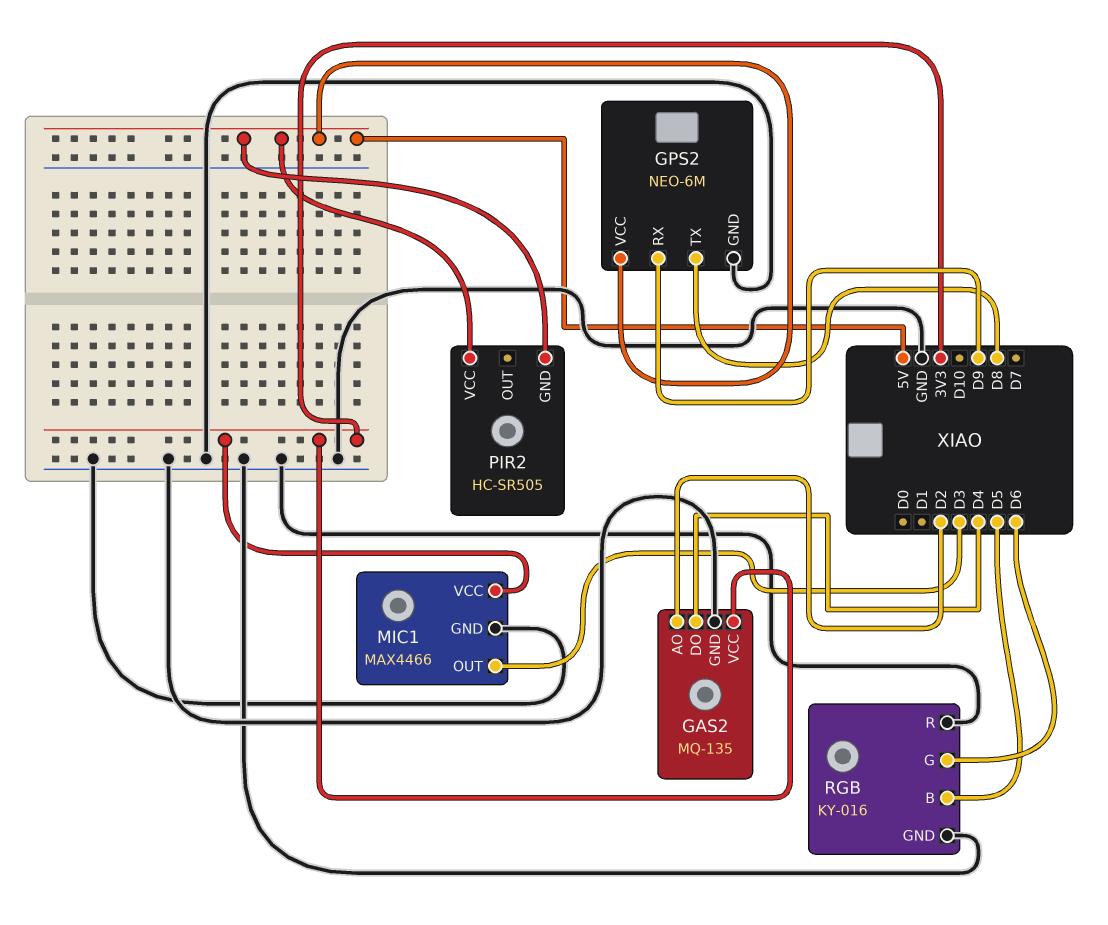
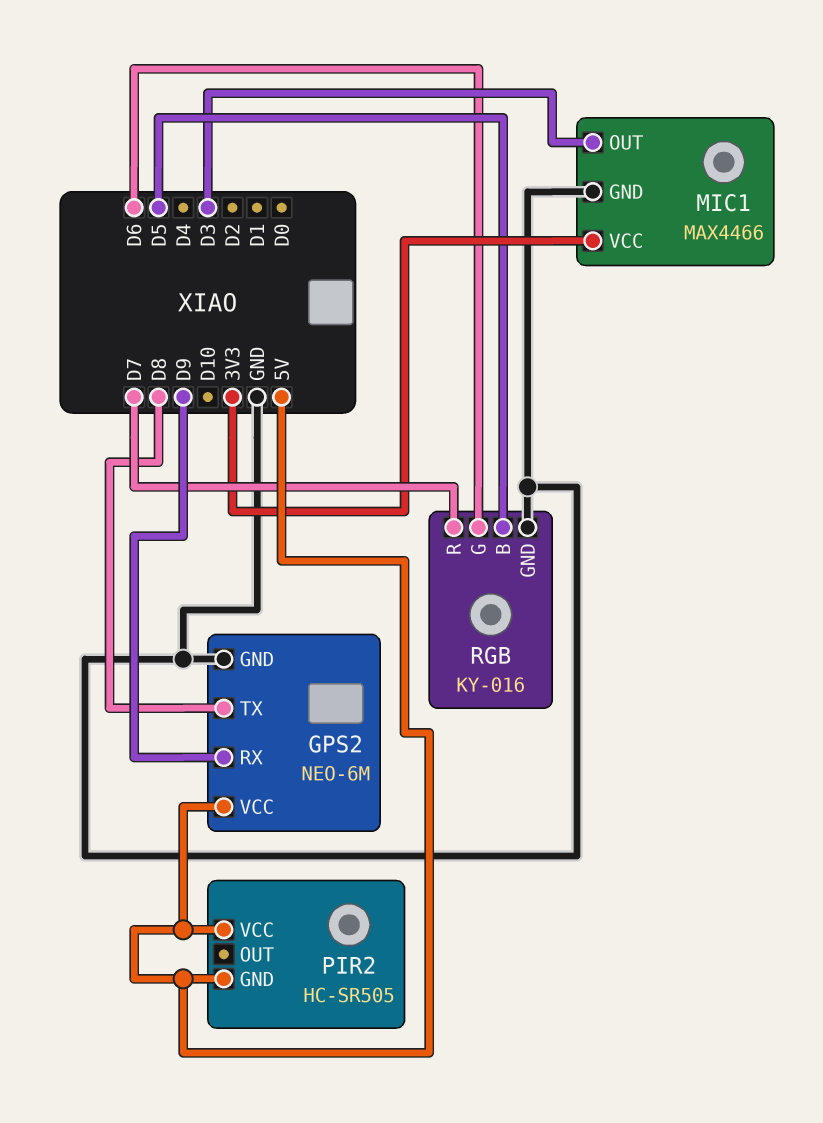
GAS2: MQ-135 -> none
GAS2 pin AO: D2 -> none
GAS2 pin DO: D4 -> none
GAS2 pin GND: GND -> none
GAS2 pin VCC: 3V3 -> none
RGB pin R: GND -> D7

